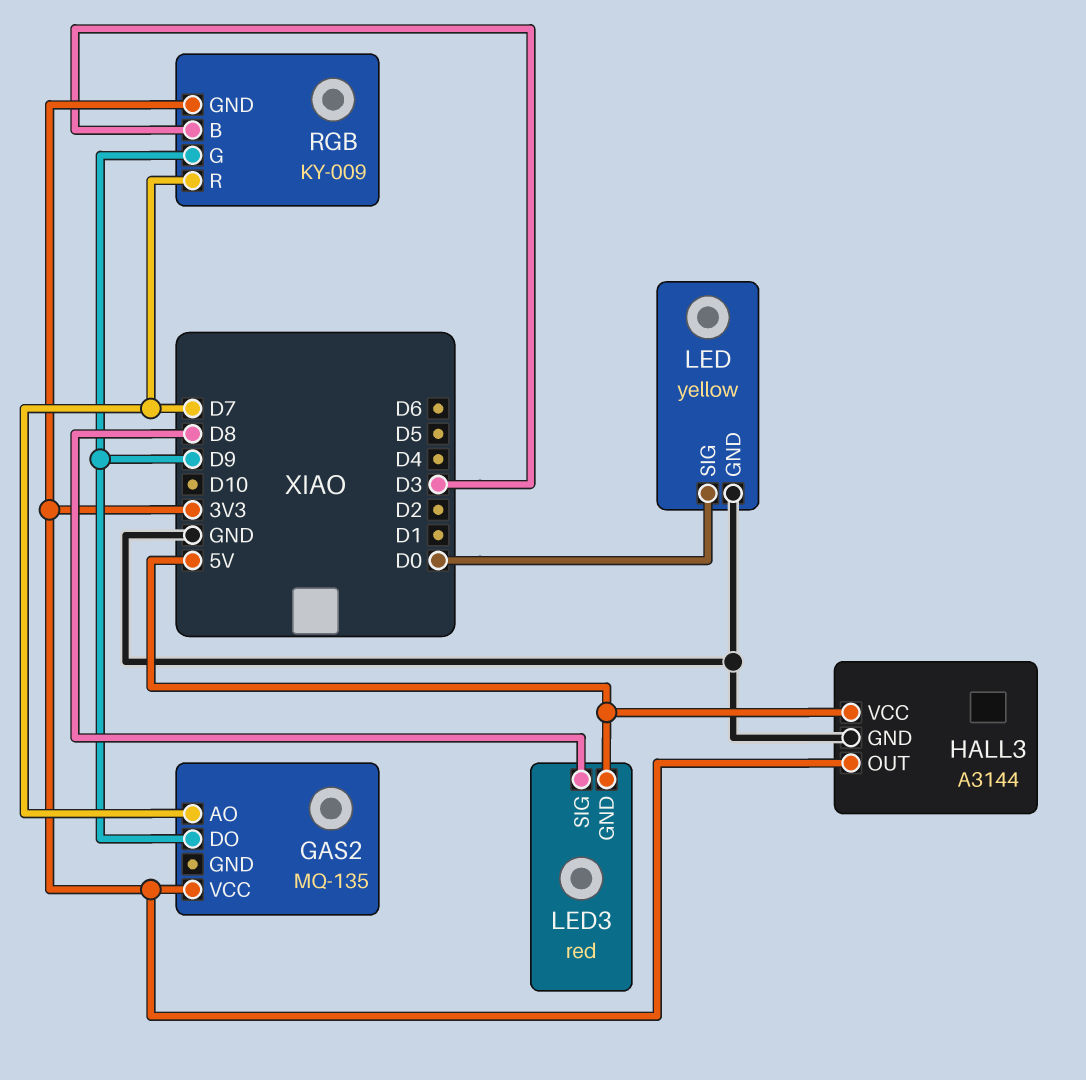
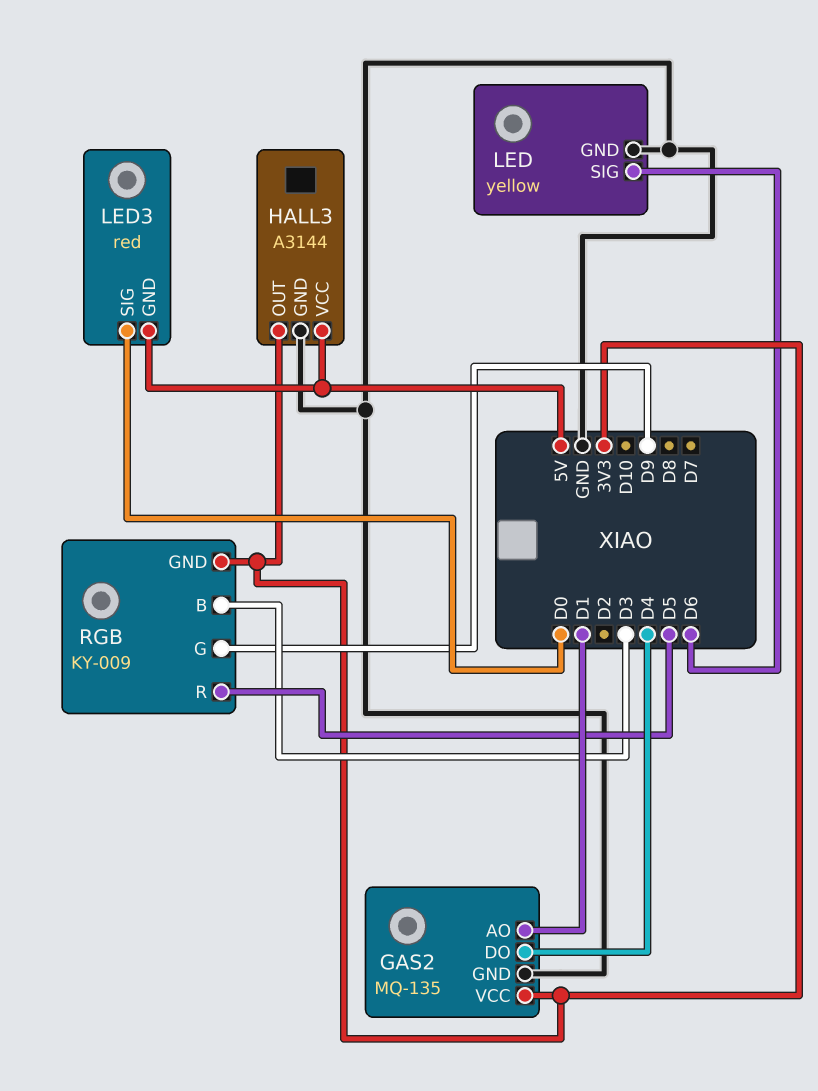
GAS2 pin AO: D7 -> D1
GAS2 pin DO: D9 -> D4
GAS2 pin GND: none -> GND
LED pin SIG: D0 -> D6
LED3 pin SIG: D8 -> D0
RGB pin R: D7 -> D5

